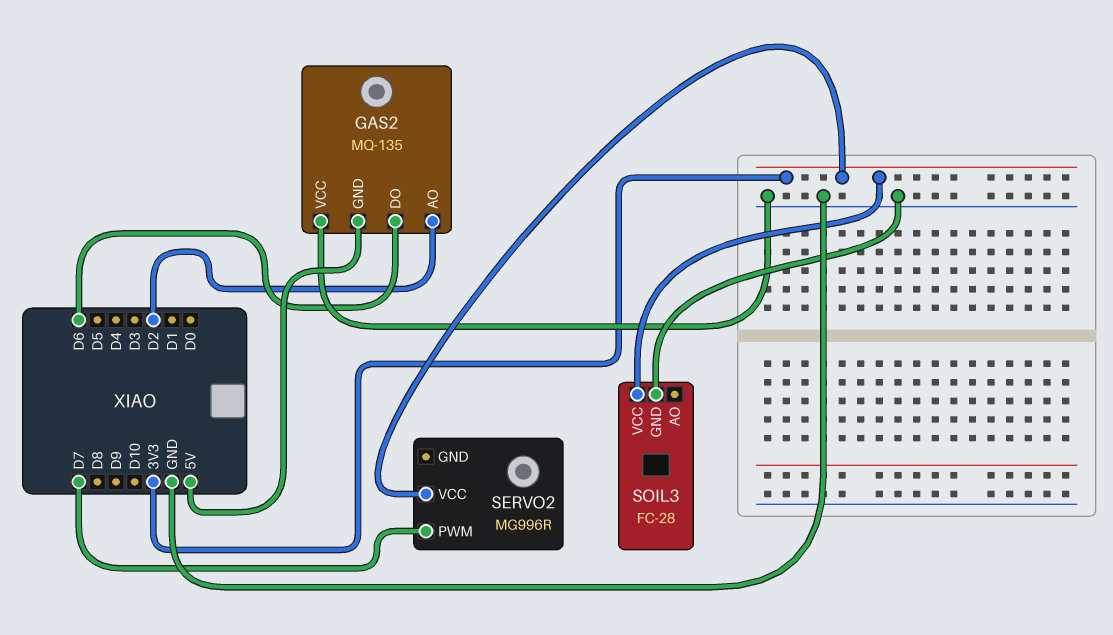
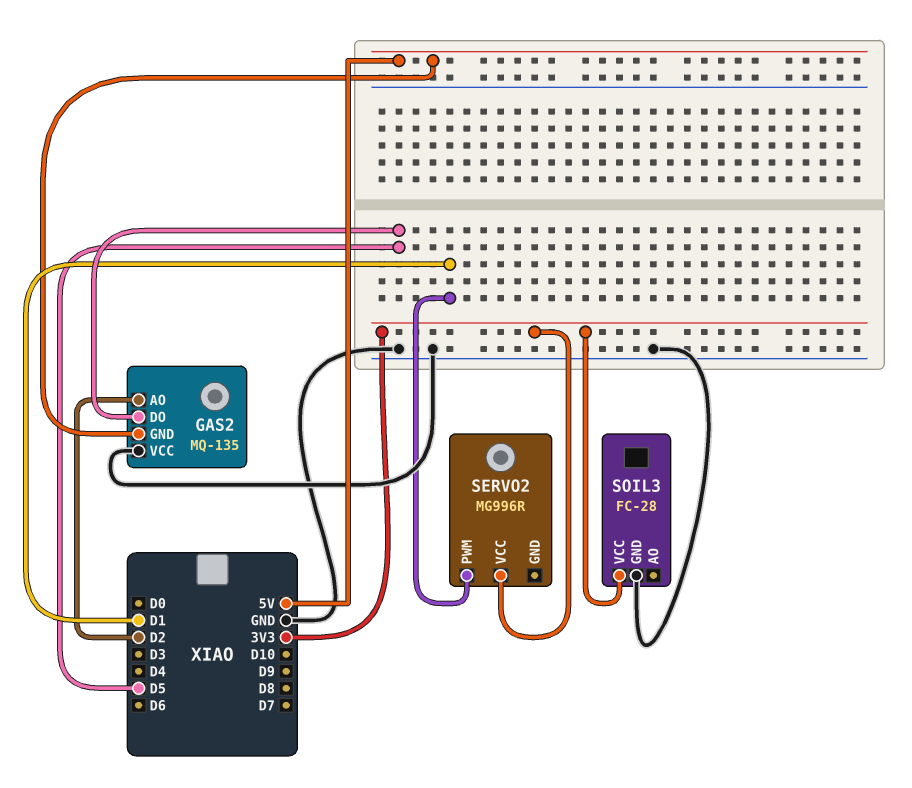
GAS2 pin DO: D6 -> D5
SERVO2 pin PWM: D7 -> D1

